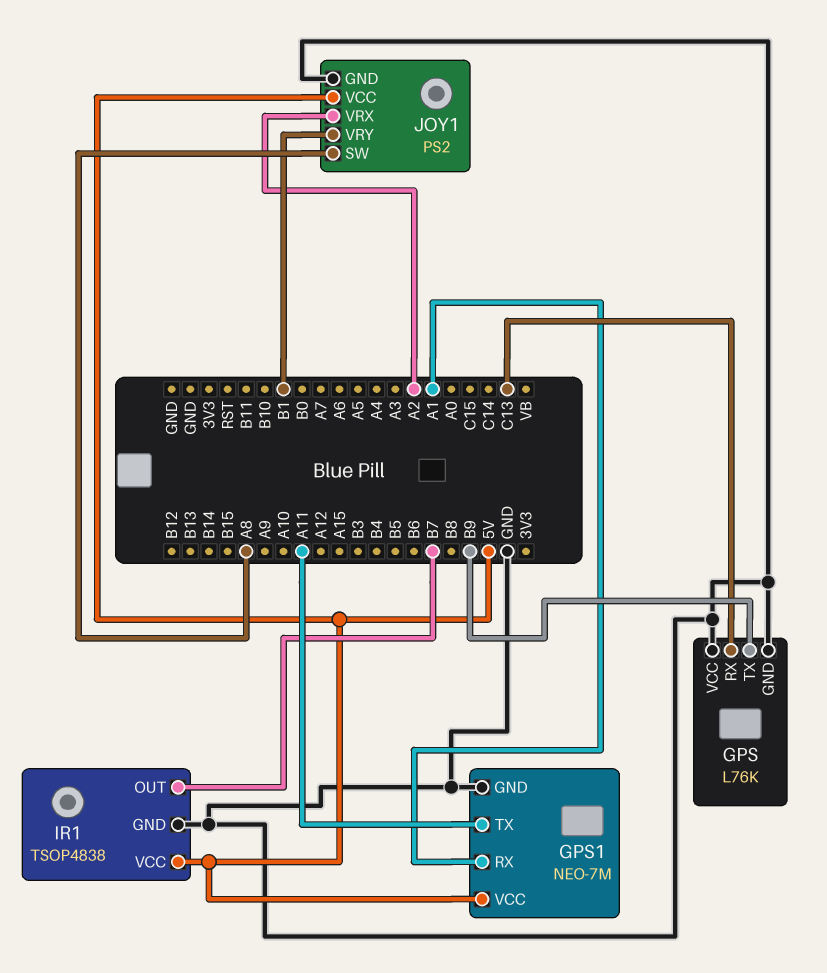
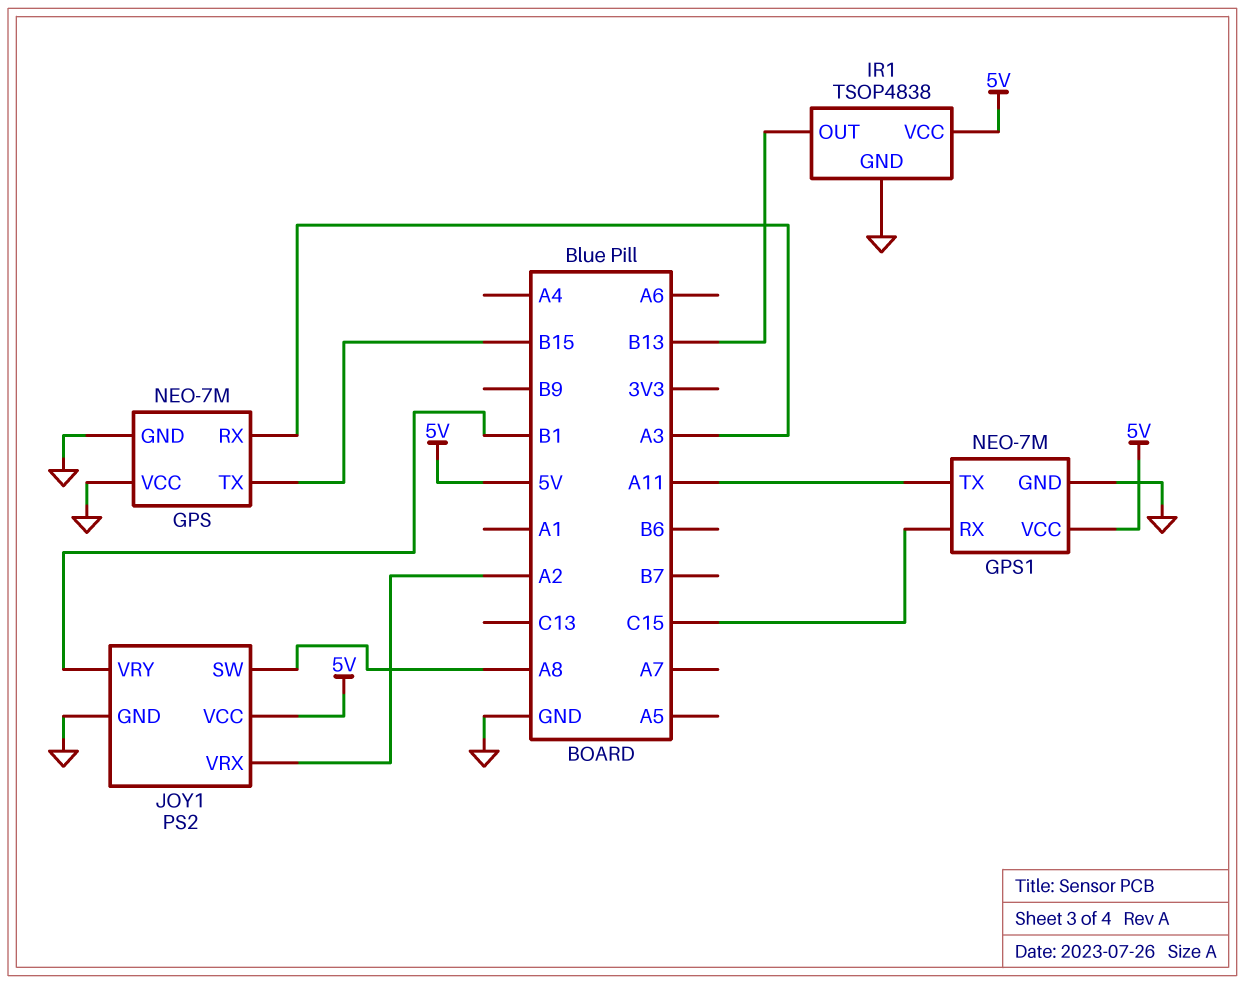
GPS: L76K -> NEO-7M
GPS pin RX: C13 -> A3
GPS pin TX: B9 -> B15
GPS1 pin RX: A1 -> C15
IR1 pin OUT: B7 -> B13

